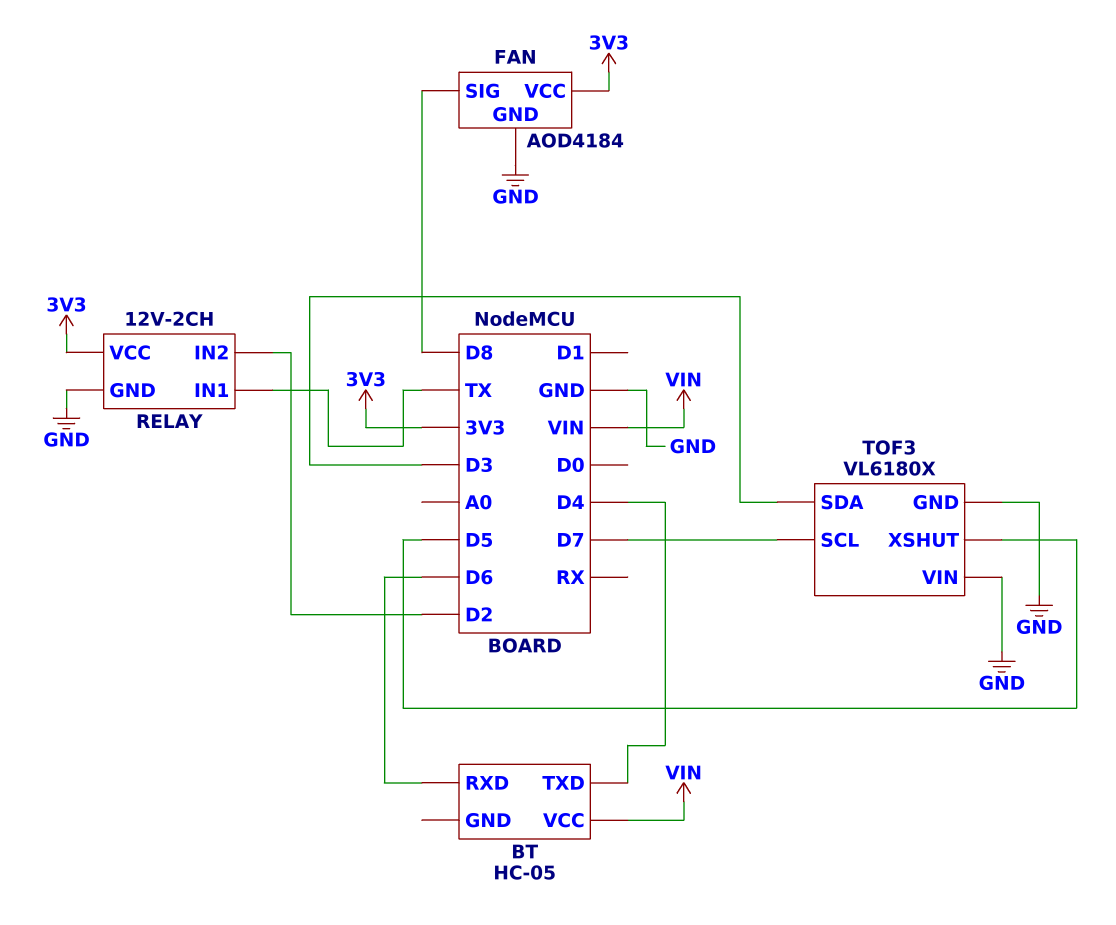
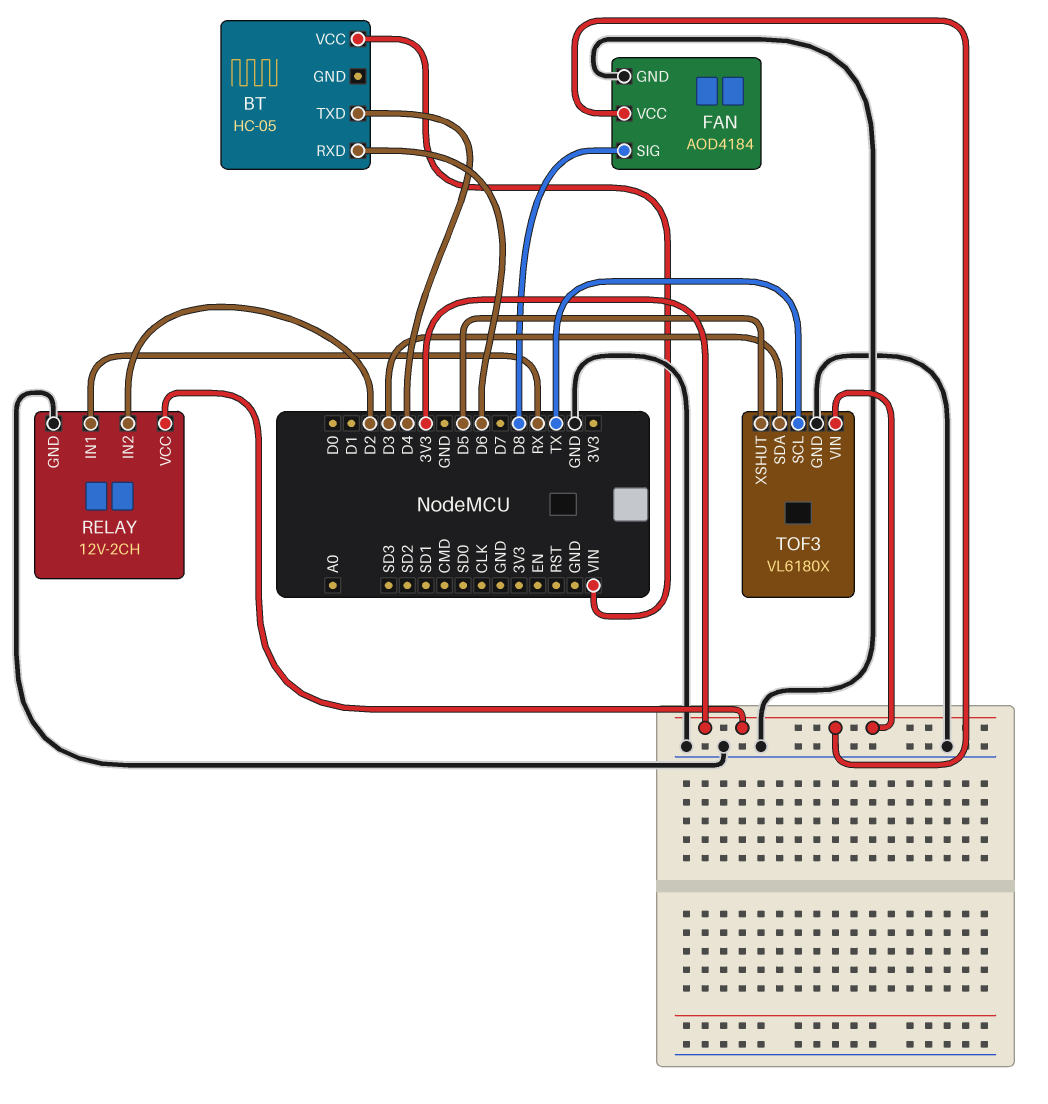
RELAY pin IN1: TX -> RX
TOF3 pin SCL: D7 -> TX
TOF3 pin VIN: GND -> 3V3

